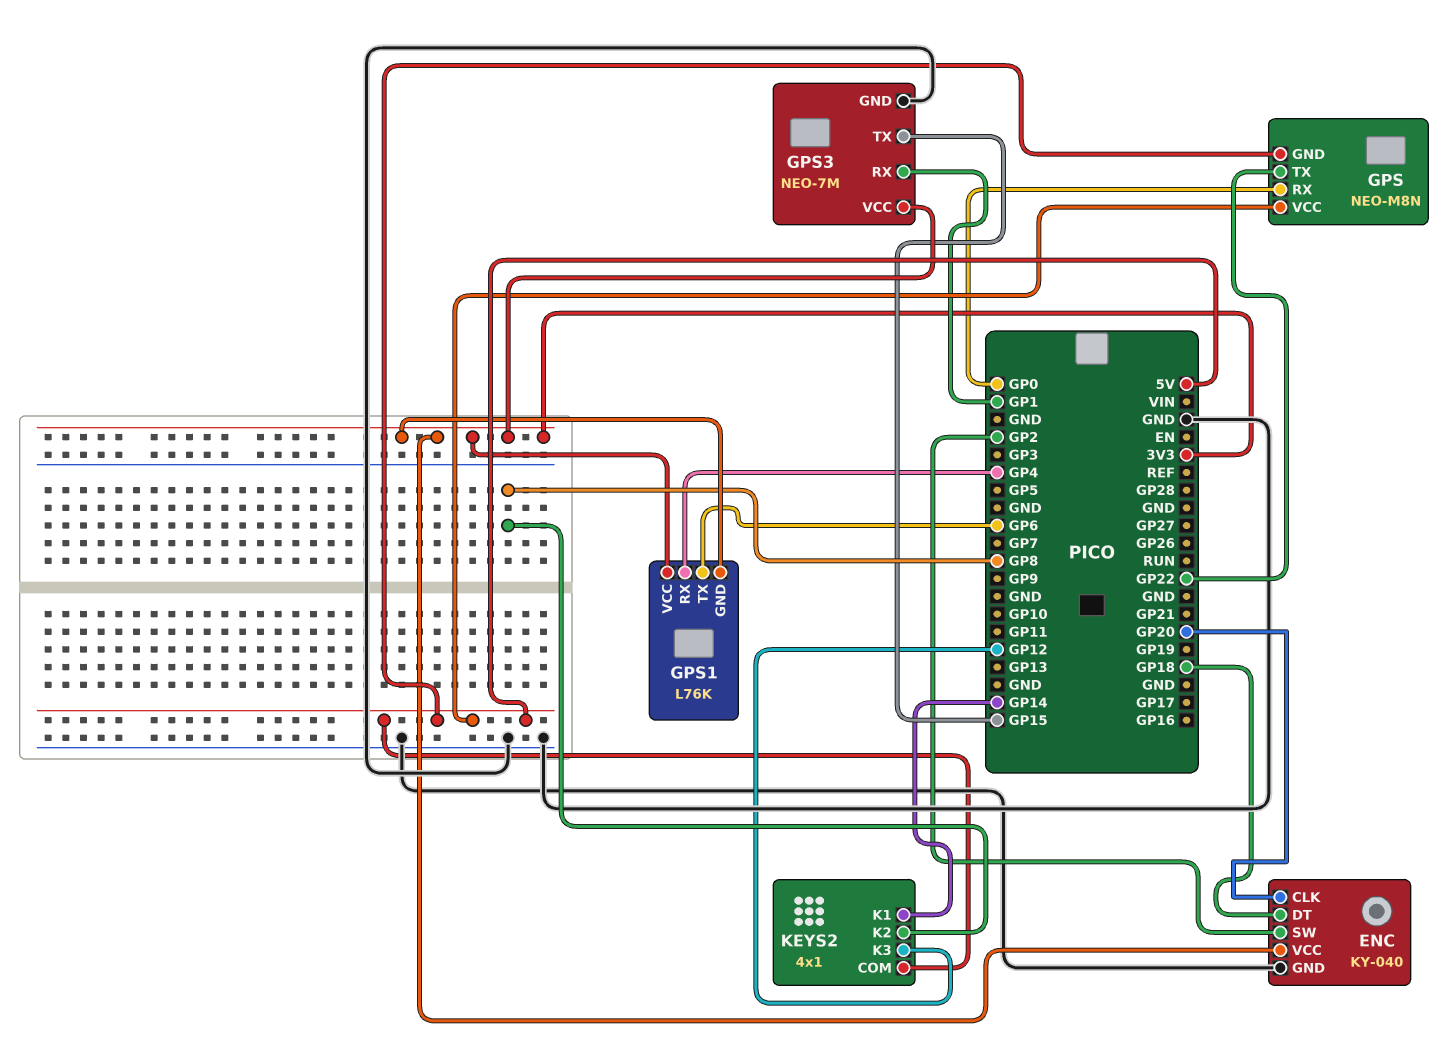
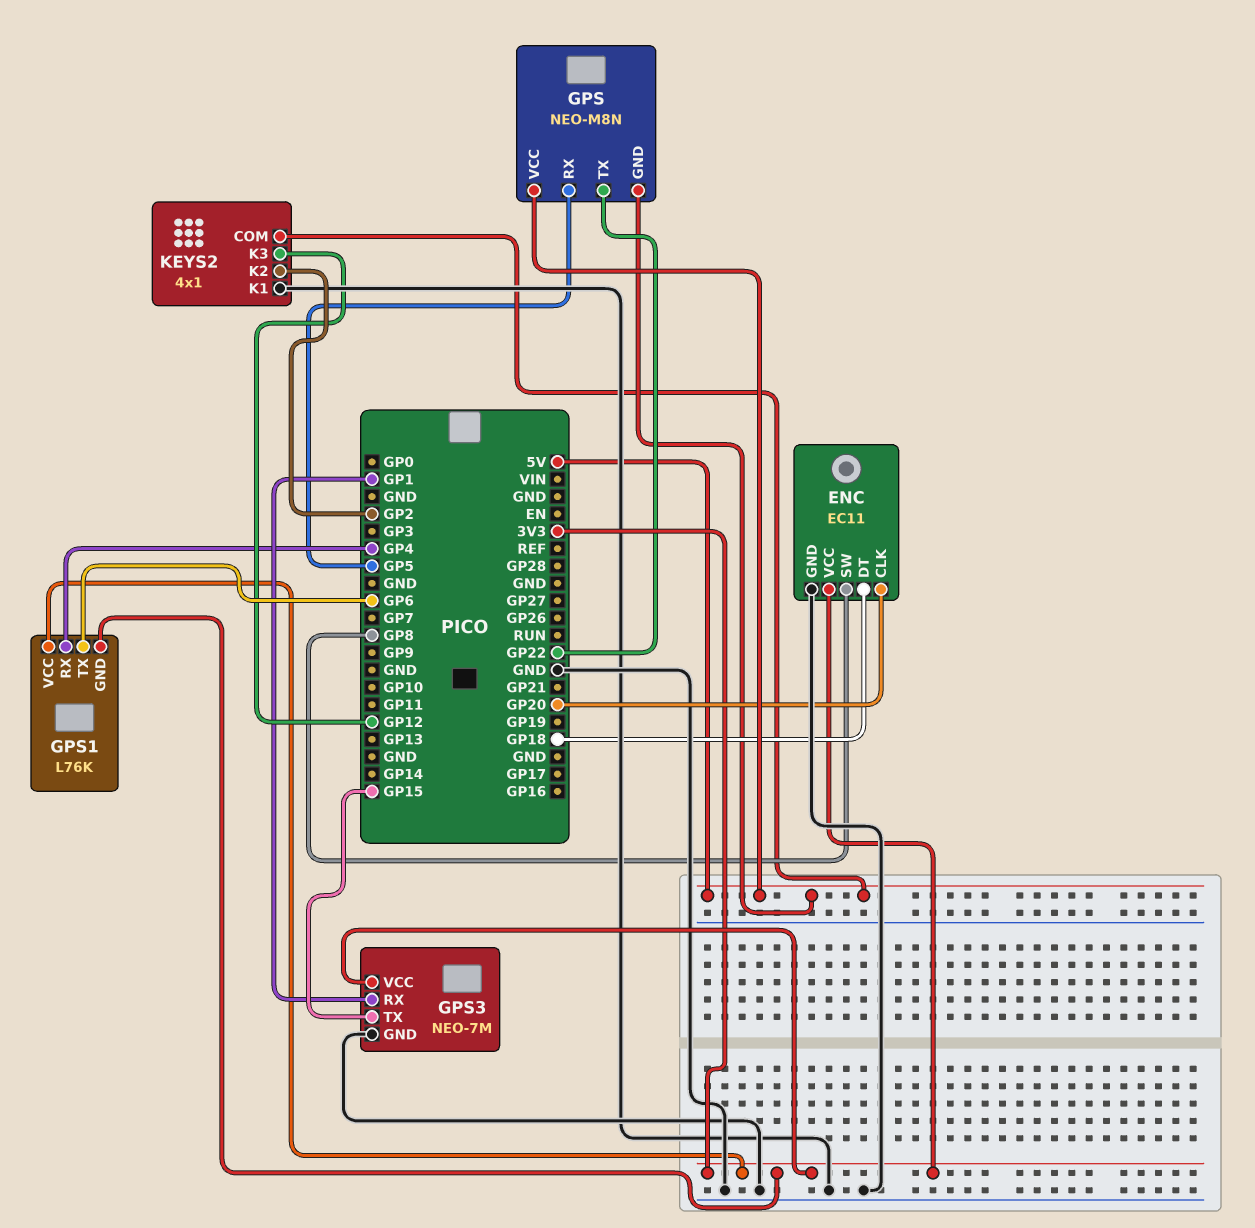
ENC: KY-040 -> EC11
ENC pin SW: GP2 -> GP8
GPS pin RX: GP0 -> GP5
KEYS2 pin K1: GP14 -> GND
KEYS2 pin K2: GP8 -> GP2

